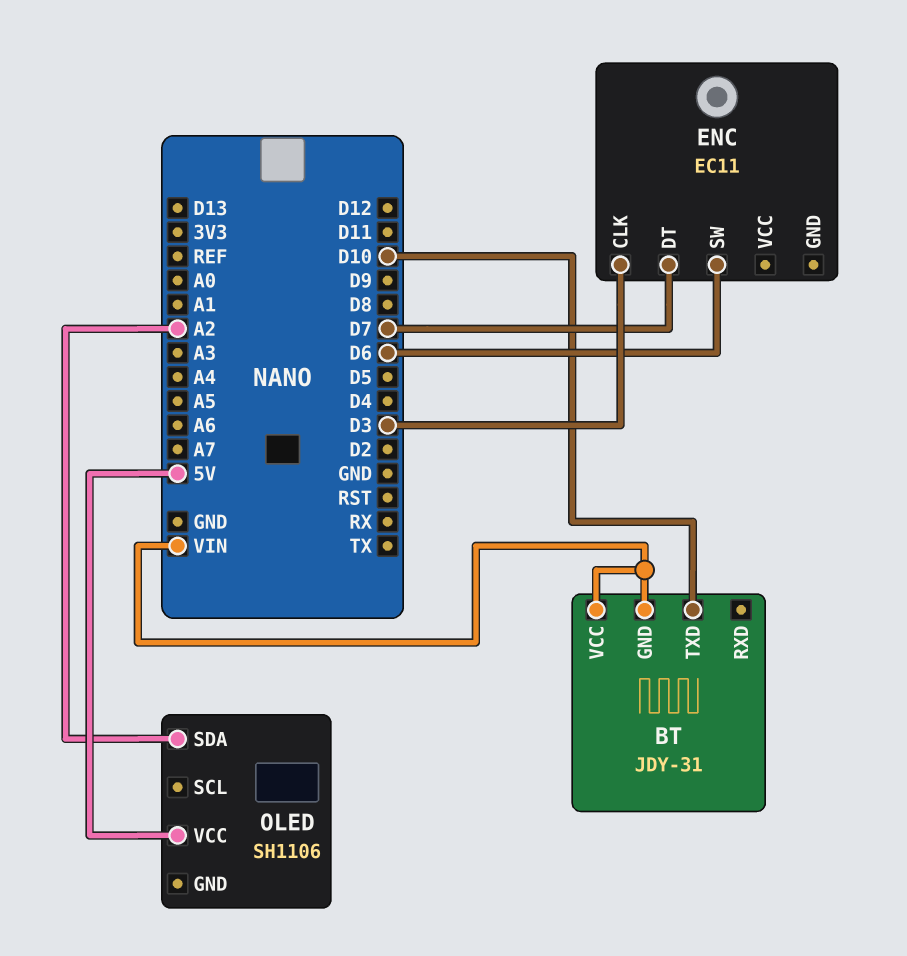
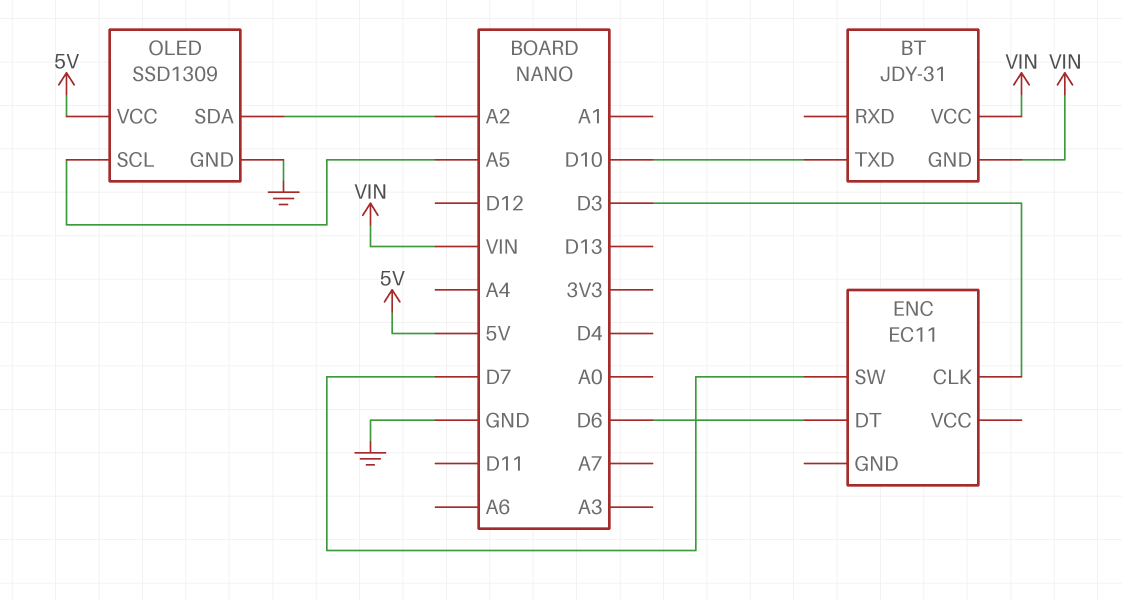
ENC pin DT: D7 -> D6
ENC pin SW: D6 -> D7
OLED: SH1106 -> SSD1309
OLED pin GND: none -> GND
OLED pin SCL: none -> A5

